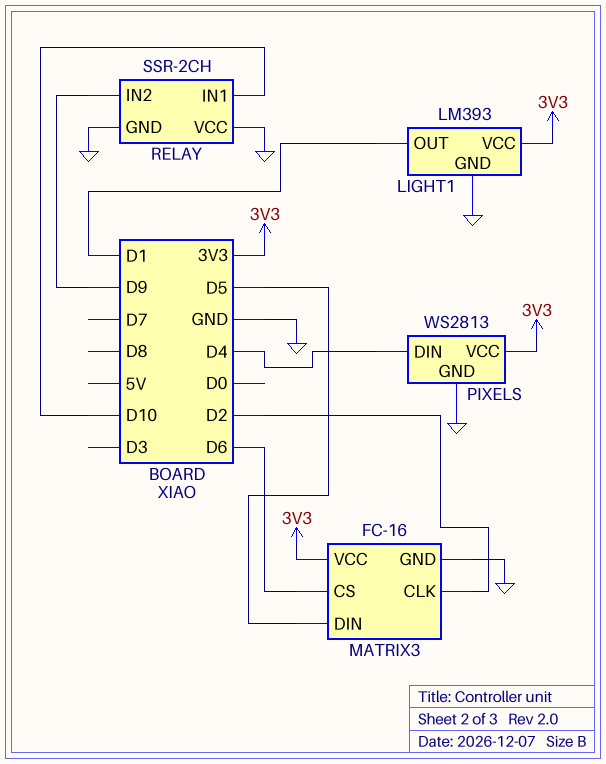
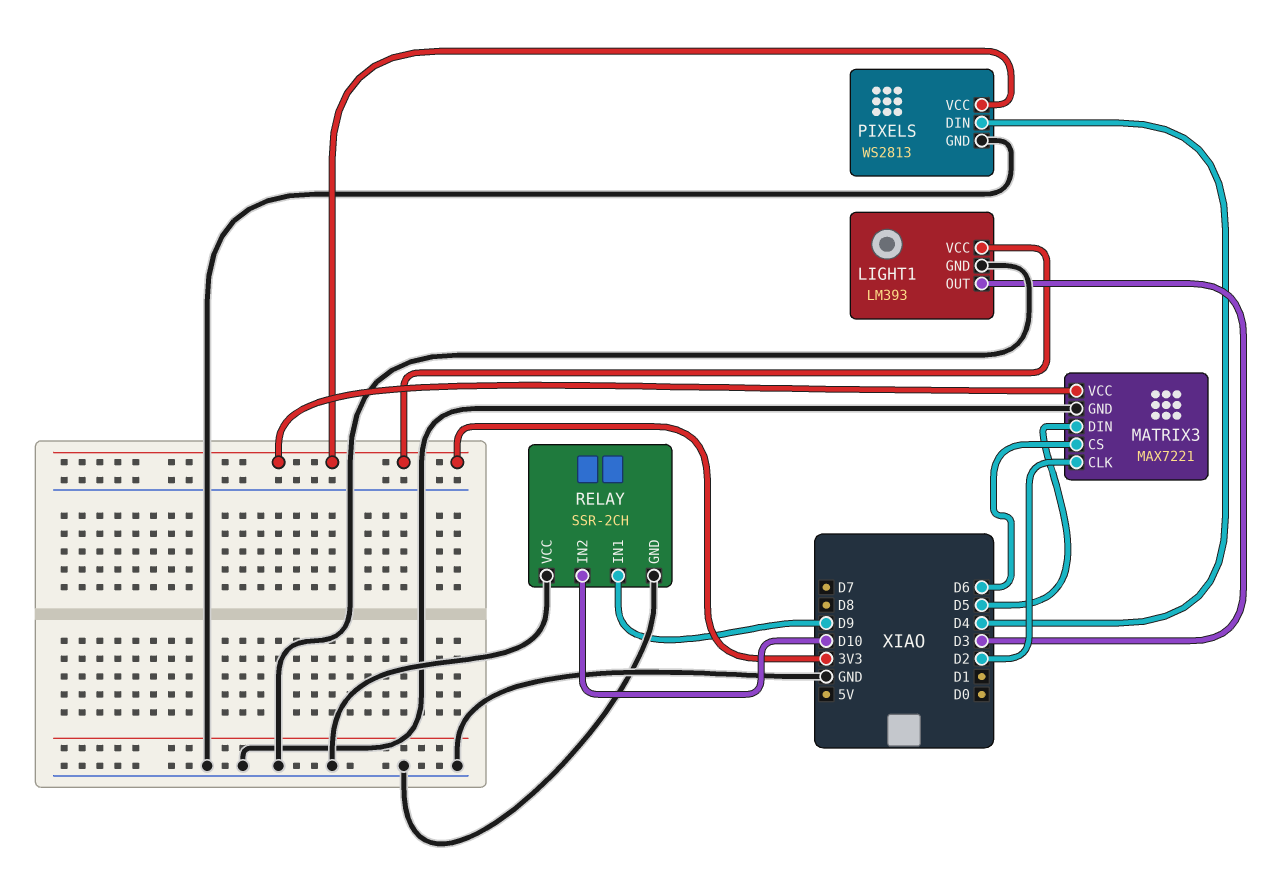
LIGHT1 pin OUT: D1 -> D3
MATRIX3: FC-16 -> MAX7221
RELAY pin IN1: D10 -> D9
RELAY pin IN2: D9 -> D10

